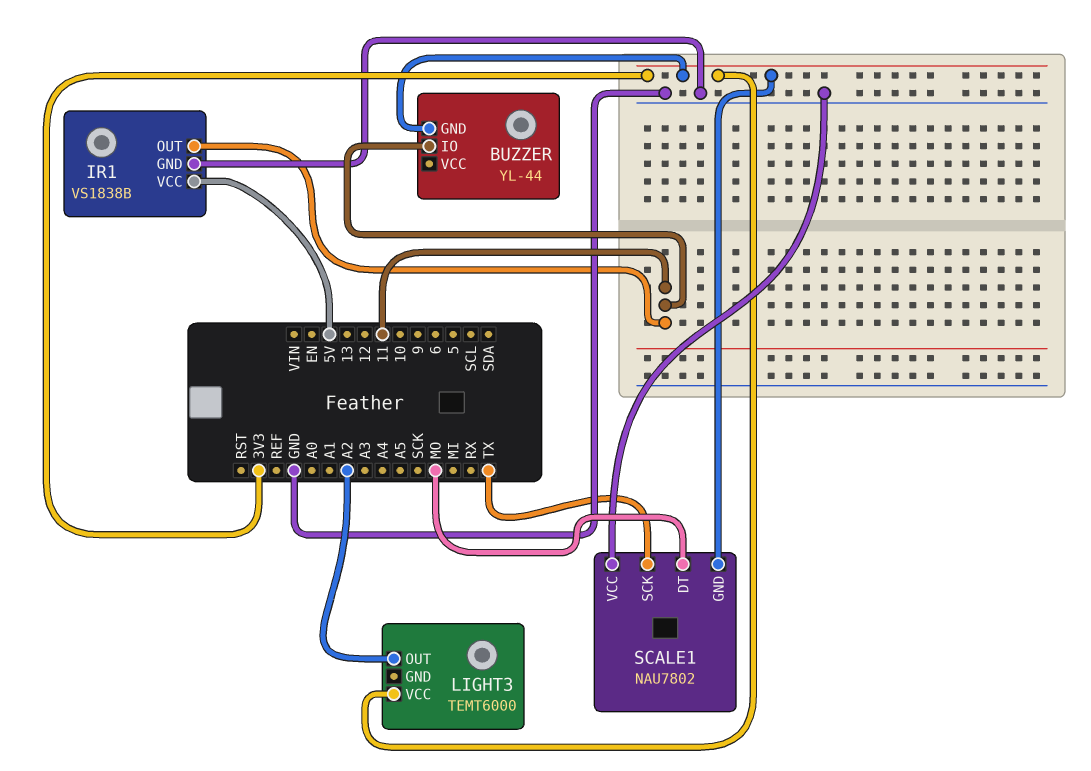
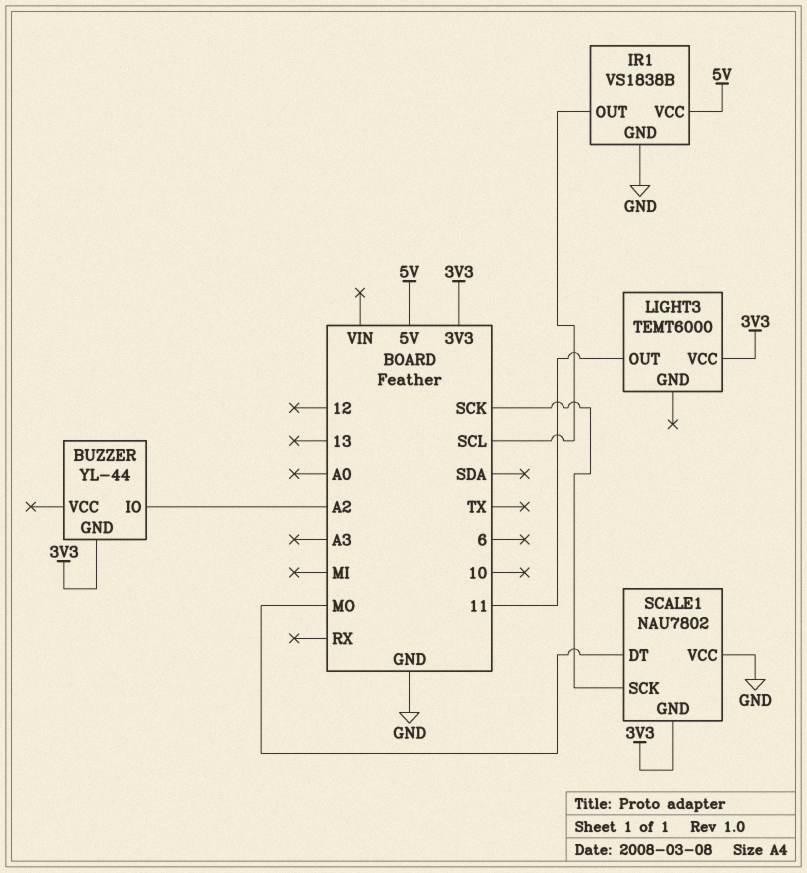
BUZZER pin IO: 11 -> A2
IR1 pin OUT: 11 -> SCL
LIGHT3 pin OUT: A2 -> 11
SCALE1 pin SCK: TX -> SCK

